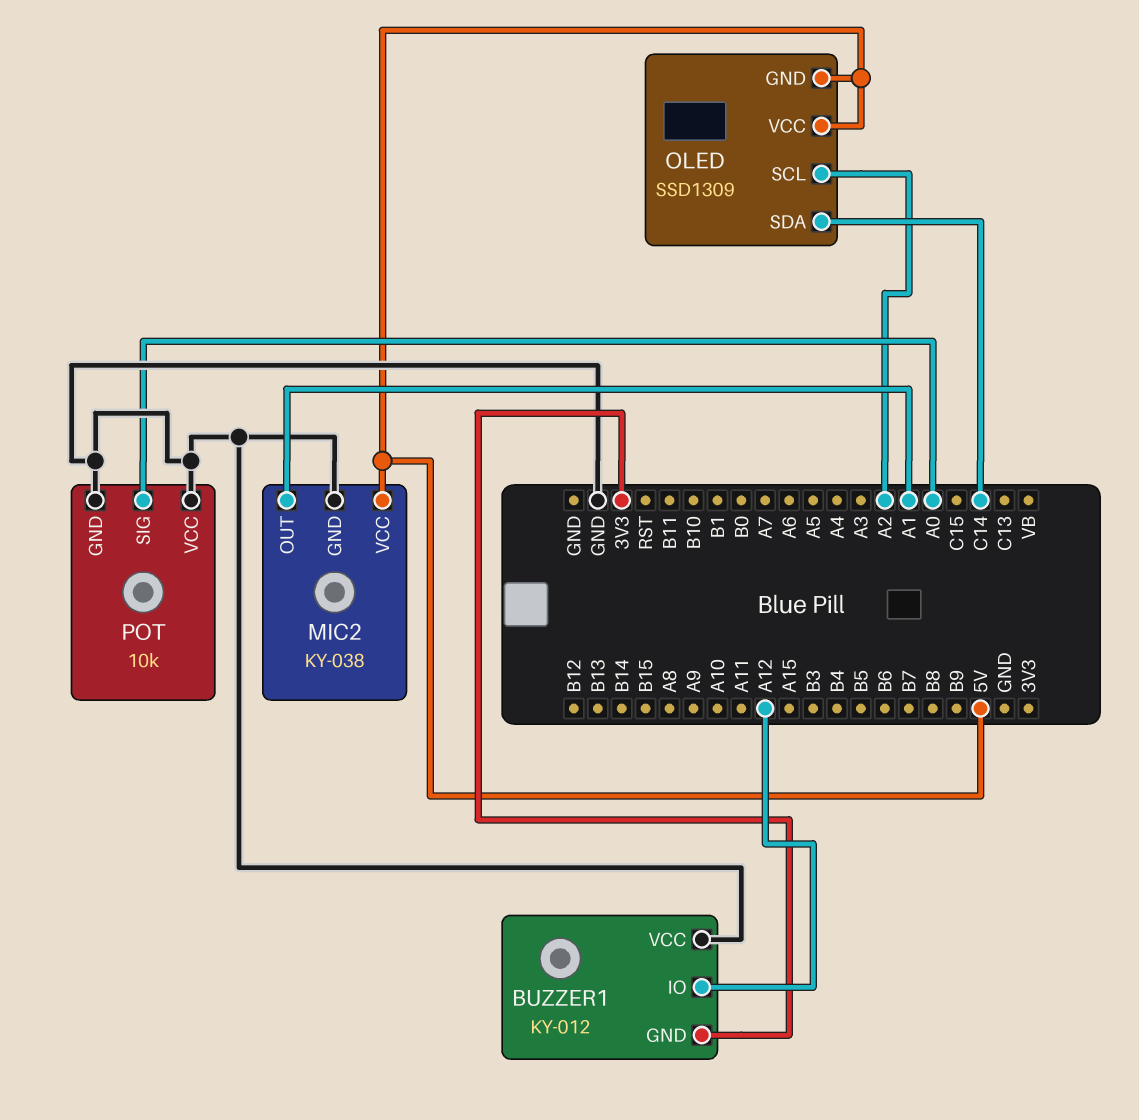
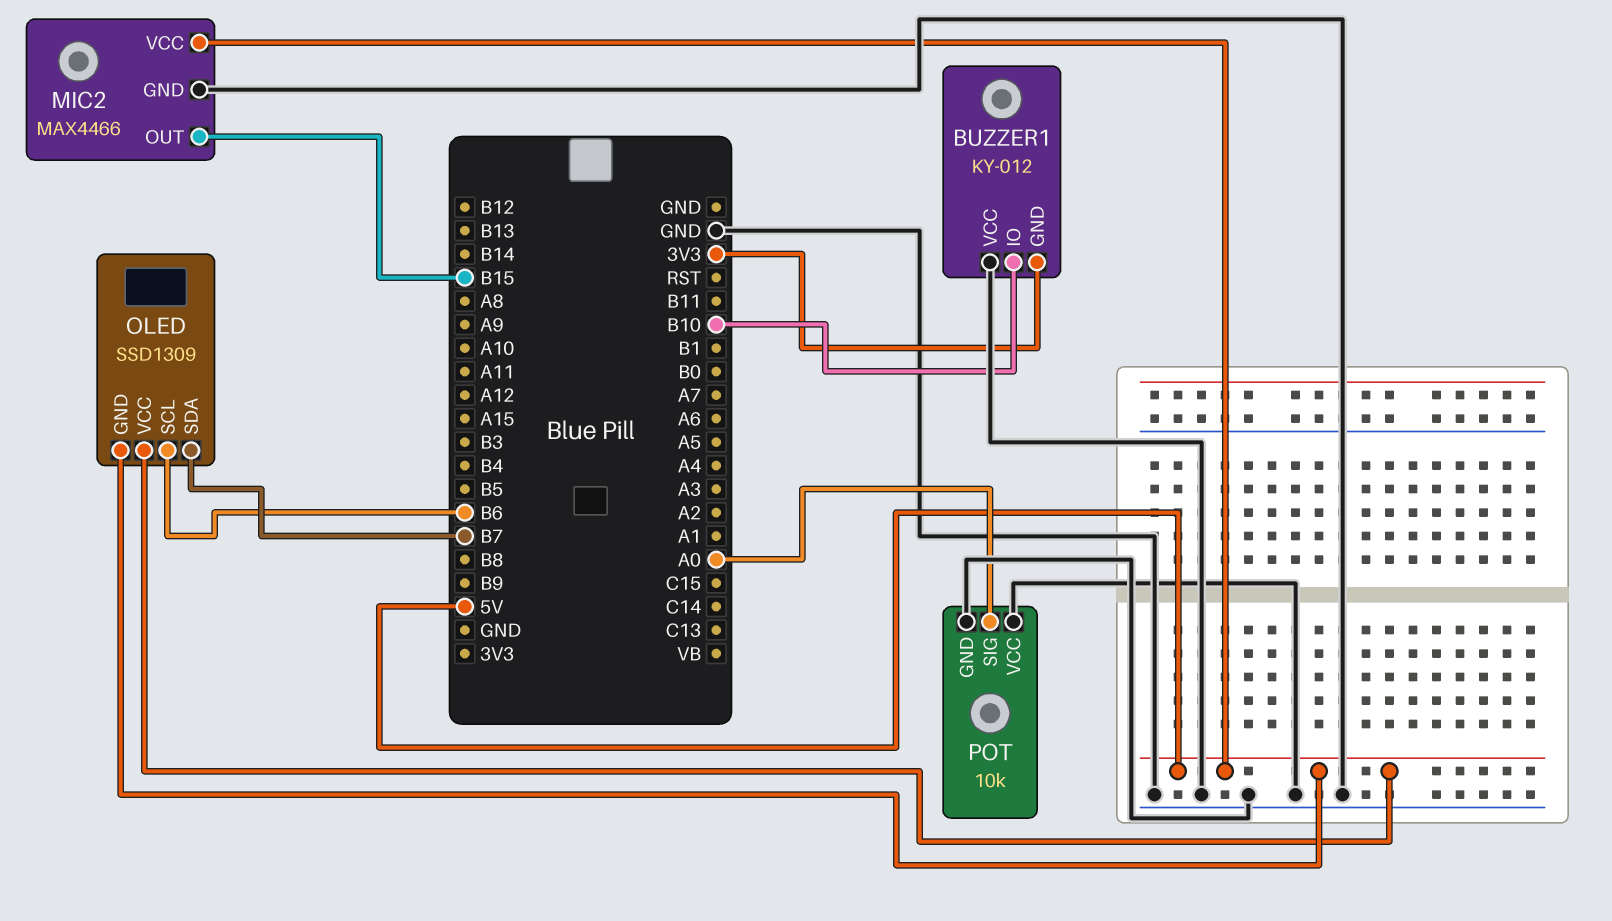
BUZZER1 pin IO: A12 -> B10
MIC2: KY-038 -> MAX4466
MIC2 pin OUT: A1 -> B15
OLED pin SCL: A2 -> B6
OLED pin SDA: C14 -> B7

